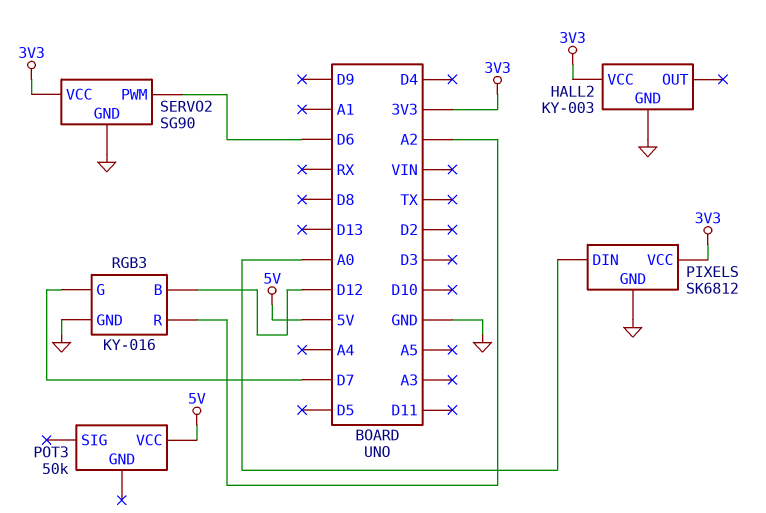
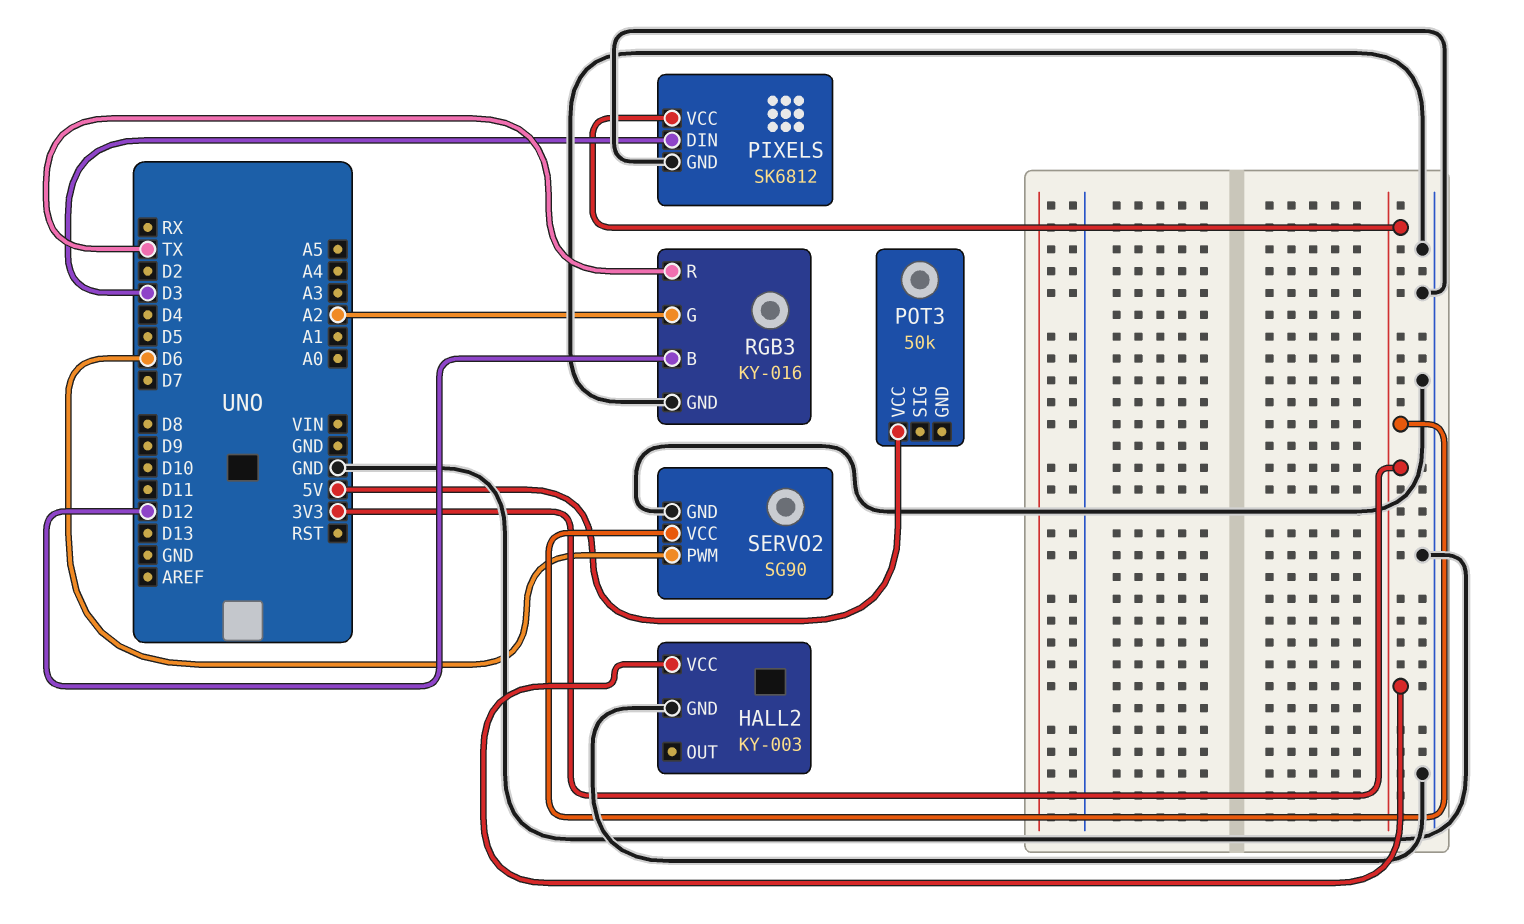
PIXELS pin DIN: A0 -> D3
RGB3 pin G: D7 -> A2
RGB3 pin R: A2 -> TX

